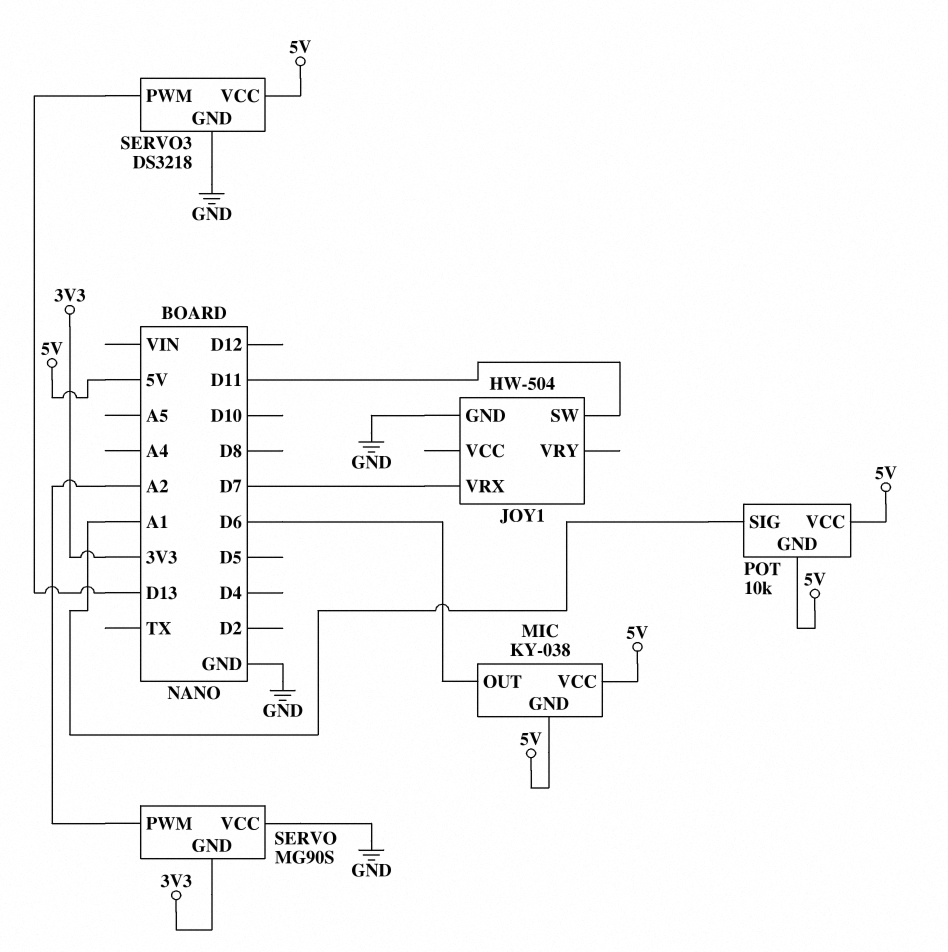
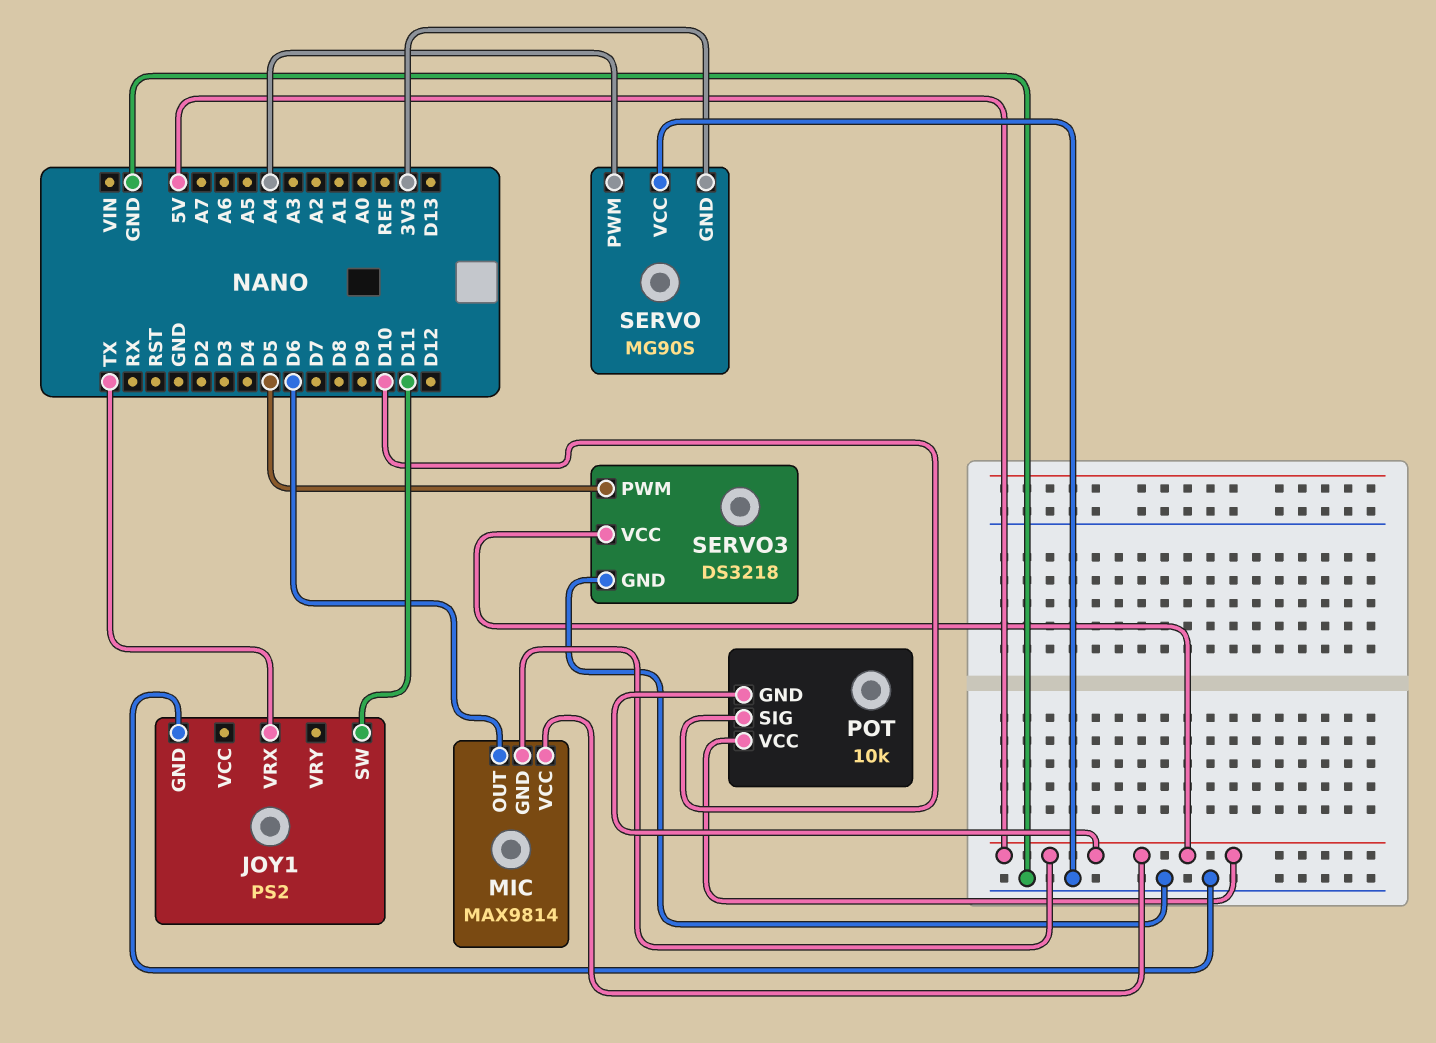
JOY1: HW-504 -> PS2
JOY1 pin VRX: D7 -> TX
MIC: KY-038 -> MAX9814
POT pin SIG: A1 -> D10
SERVO pin PWM: A2 -> A4
SERVO3 pin PWM: D13 -> D5

